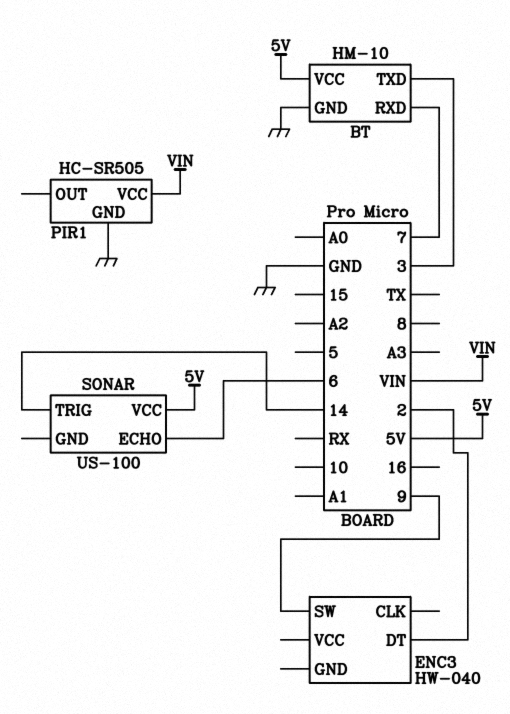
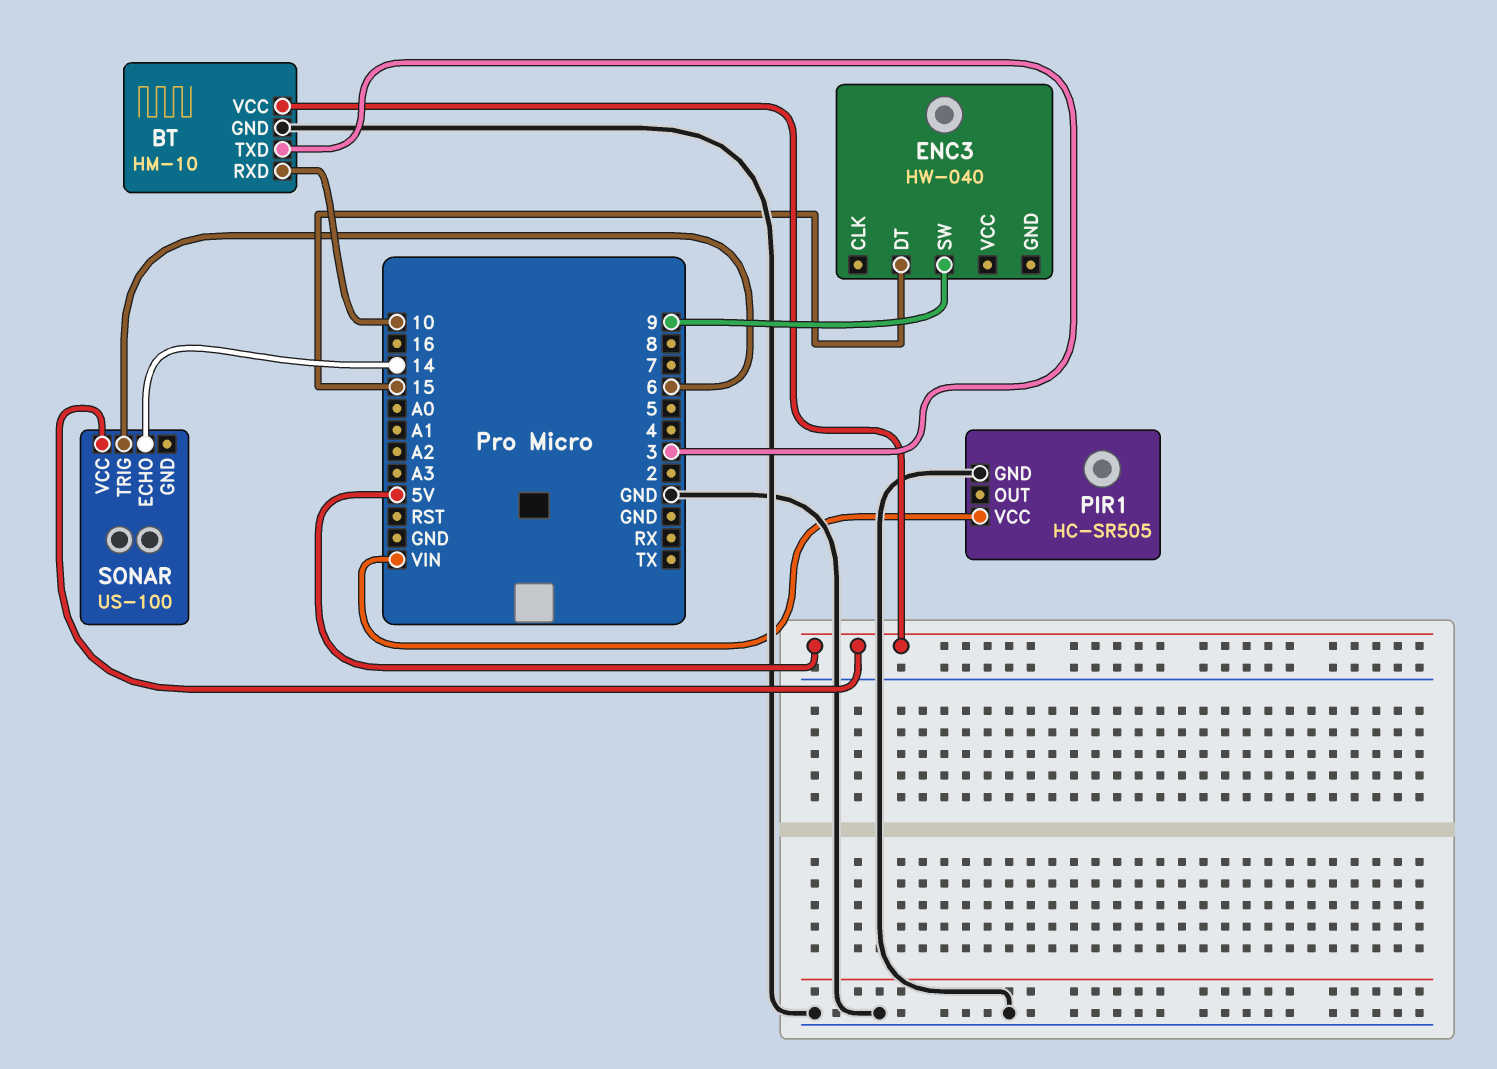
BT pin RXD: 7 -> 10
ENC3 pin DT: 2 -> 15
SONAR pin ECHO: 6 -> 14
SONAR pin TRIG: 14 -> 6

